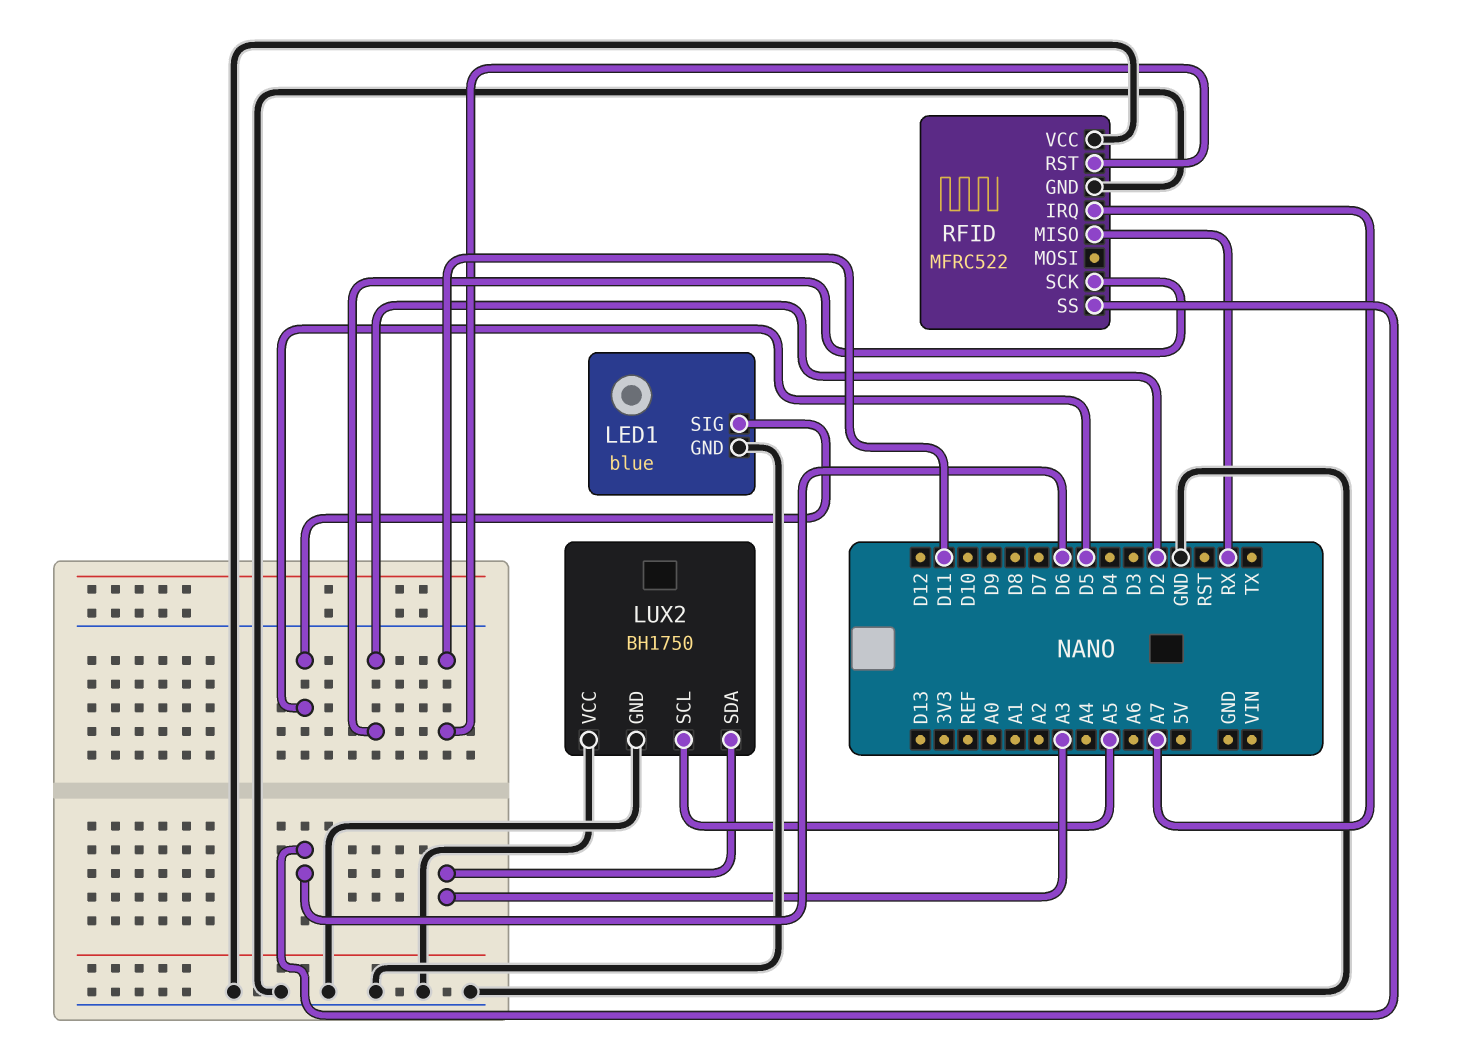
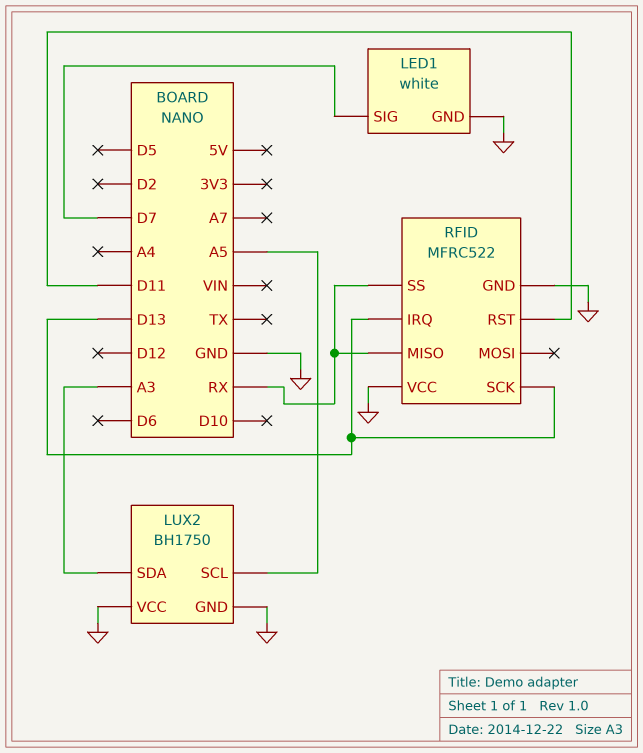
LED1: blue -> white
LED1 pin SIG: D5 -> D7
RFID pin IRQ: A7 -> D13
RFID pin SCK: D2 -> D13
RFID pin SS: D6 -> RX

